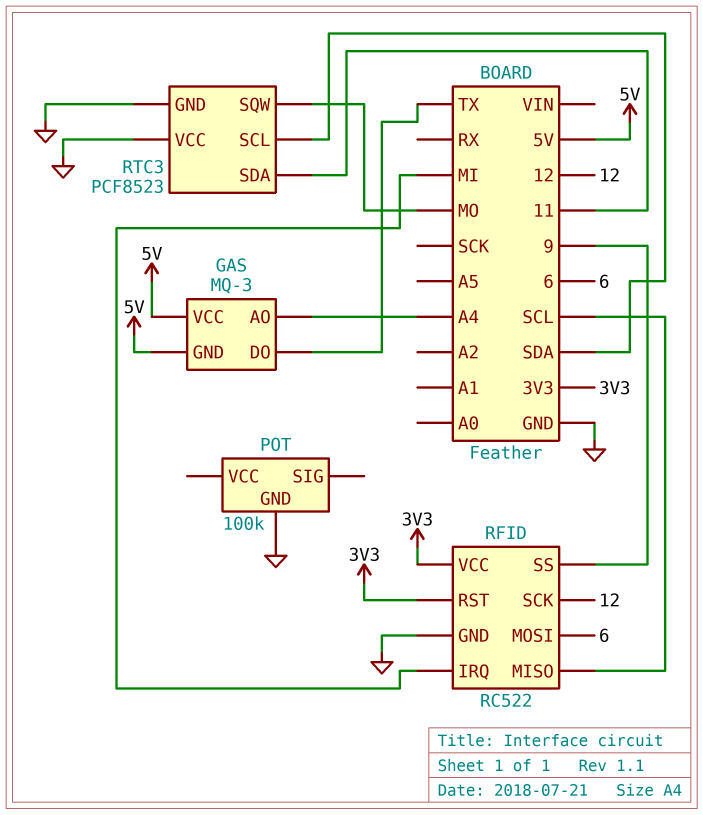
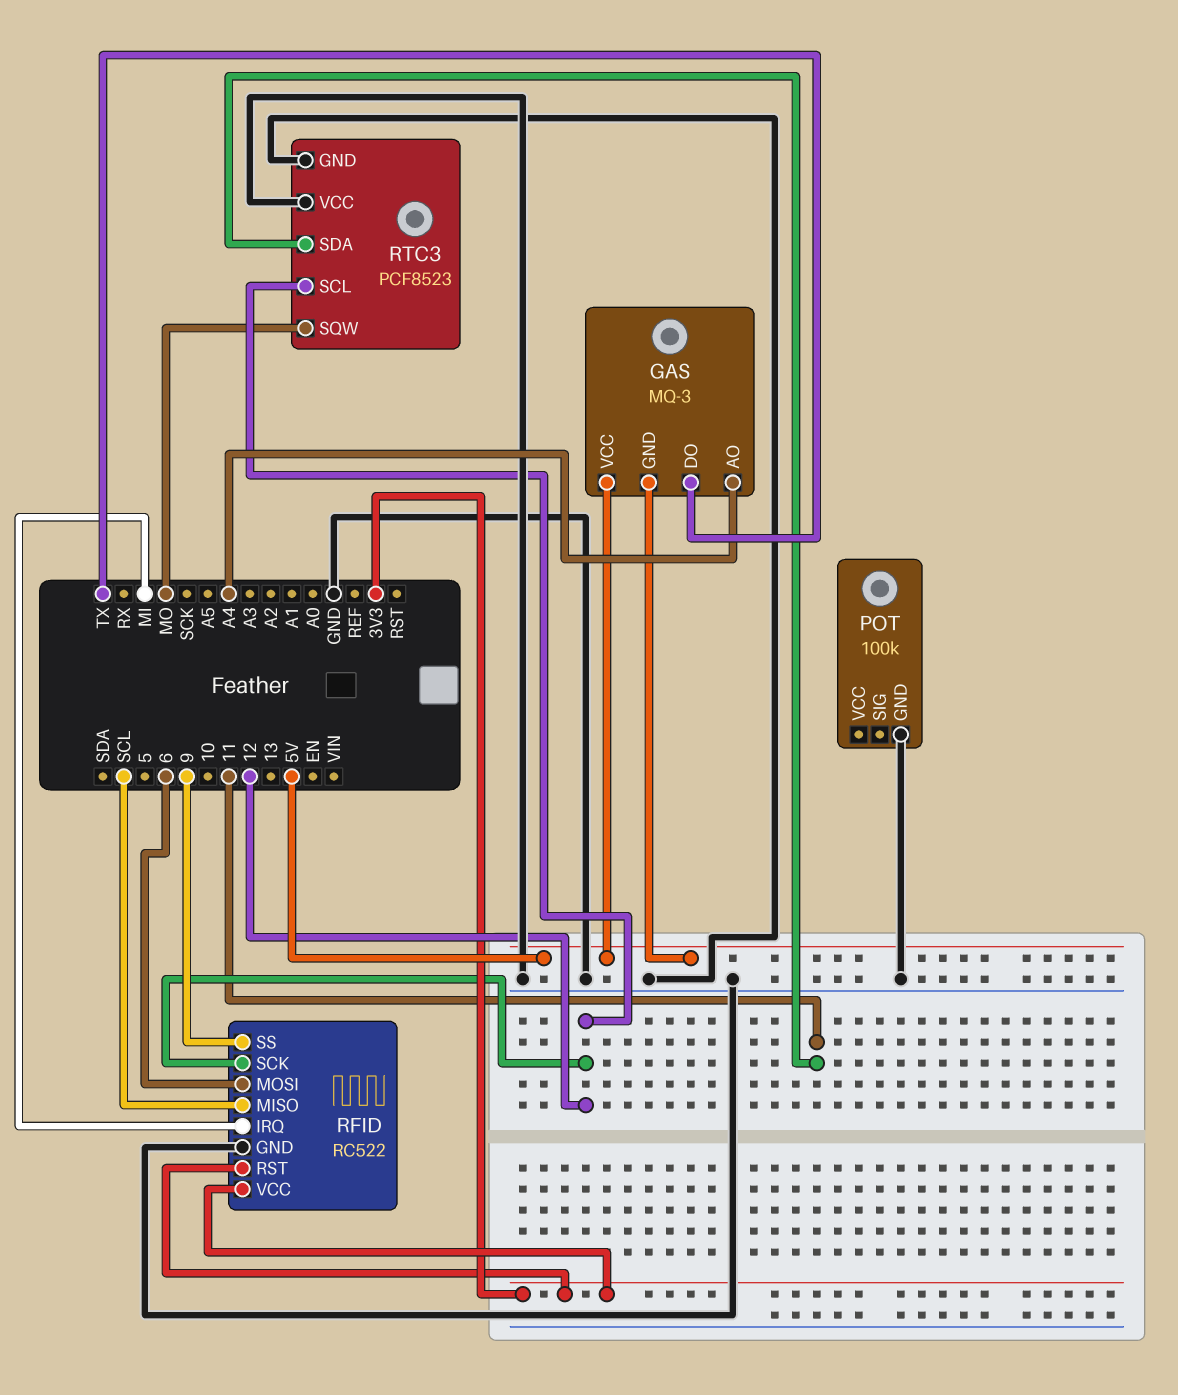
RTC3 pin SCL: SDA -> 12

